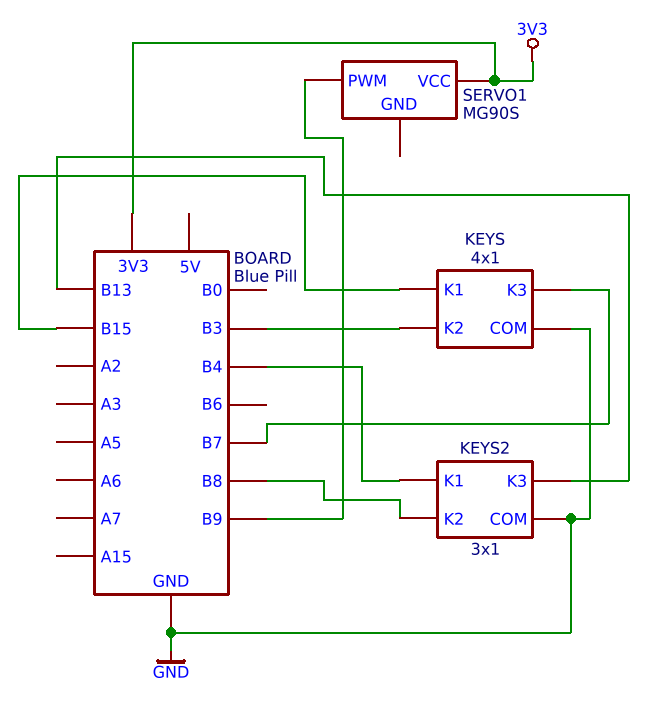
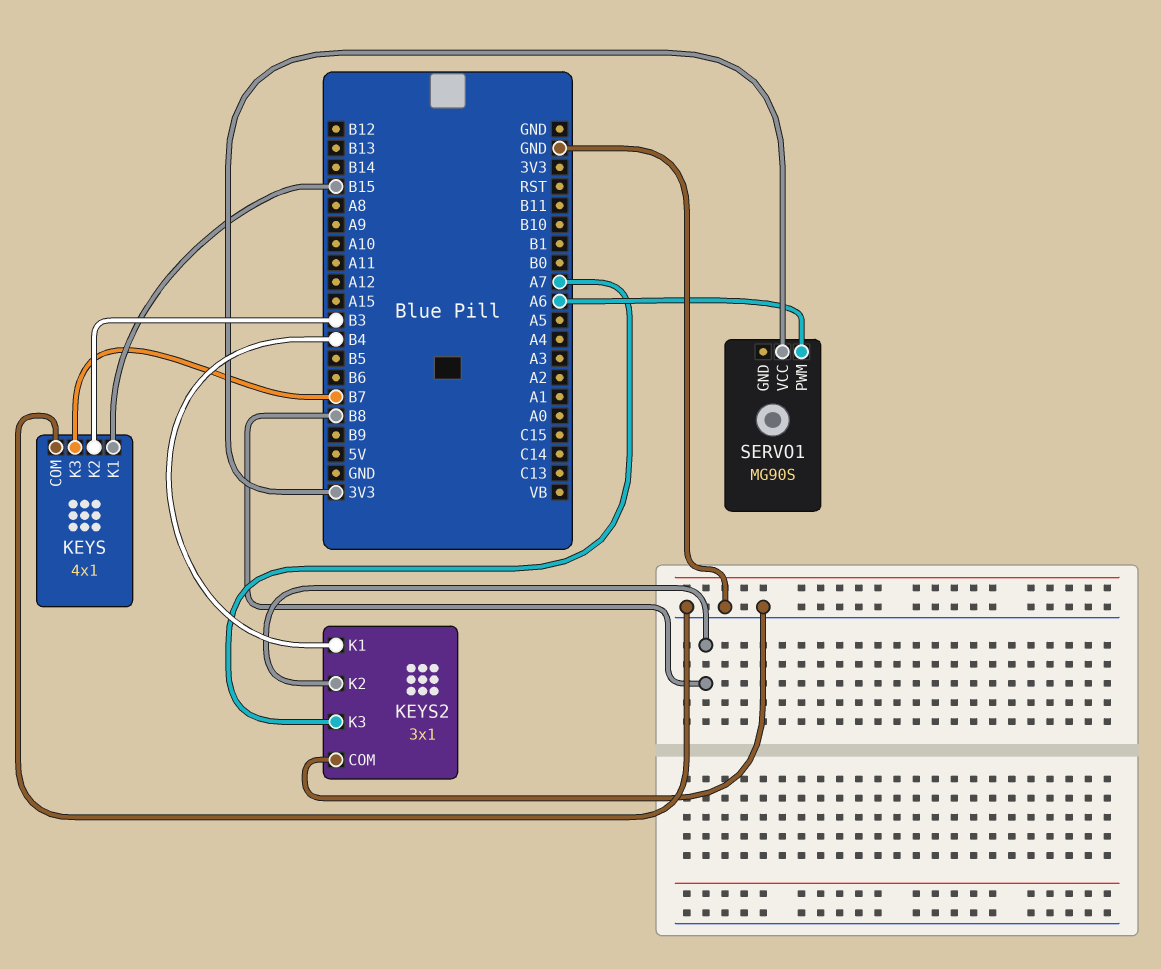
KEYS2 pin K3: B13 -> A7
SERVO1 pin PWM: B9 -> A6

